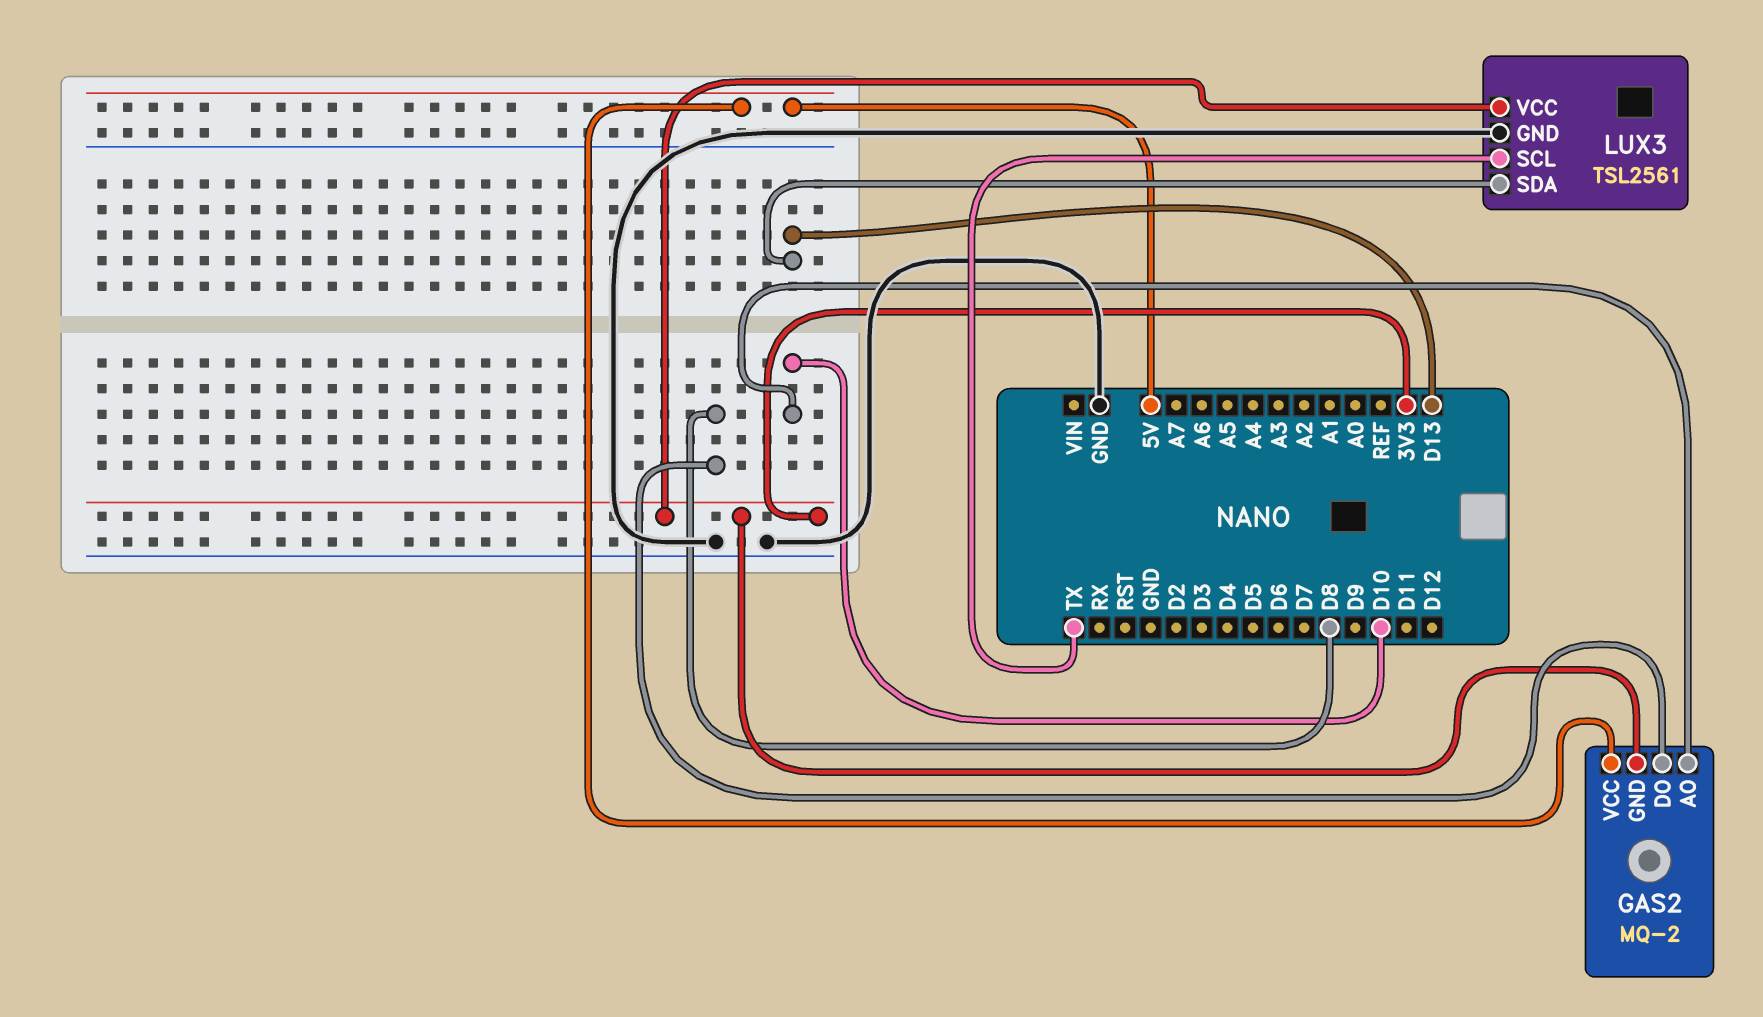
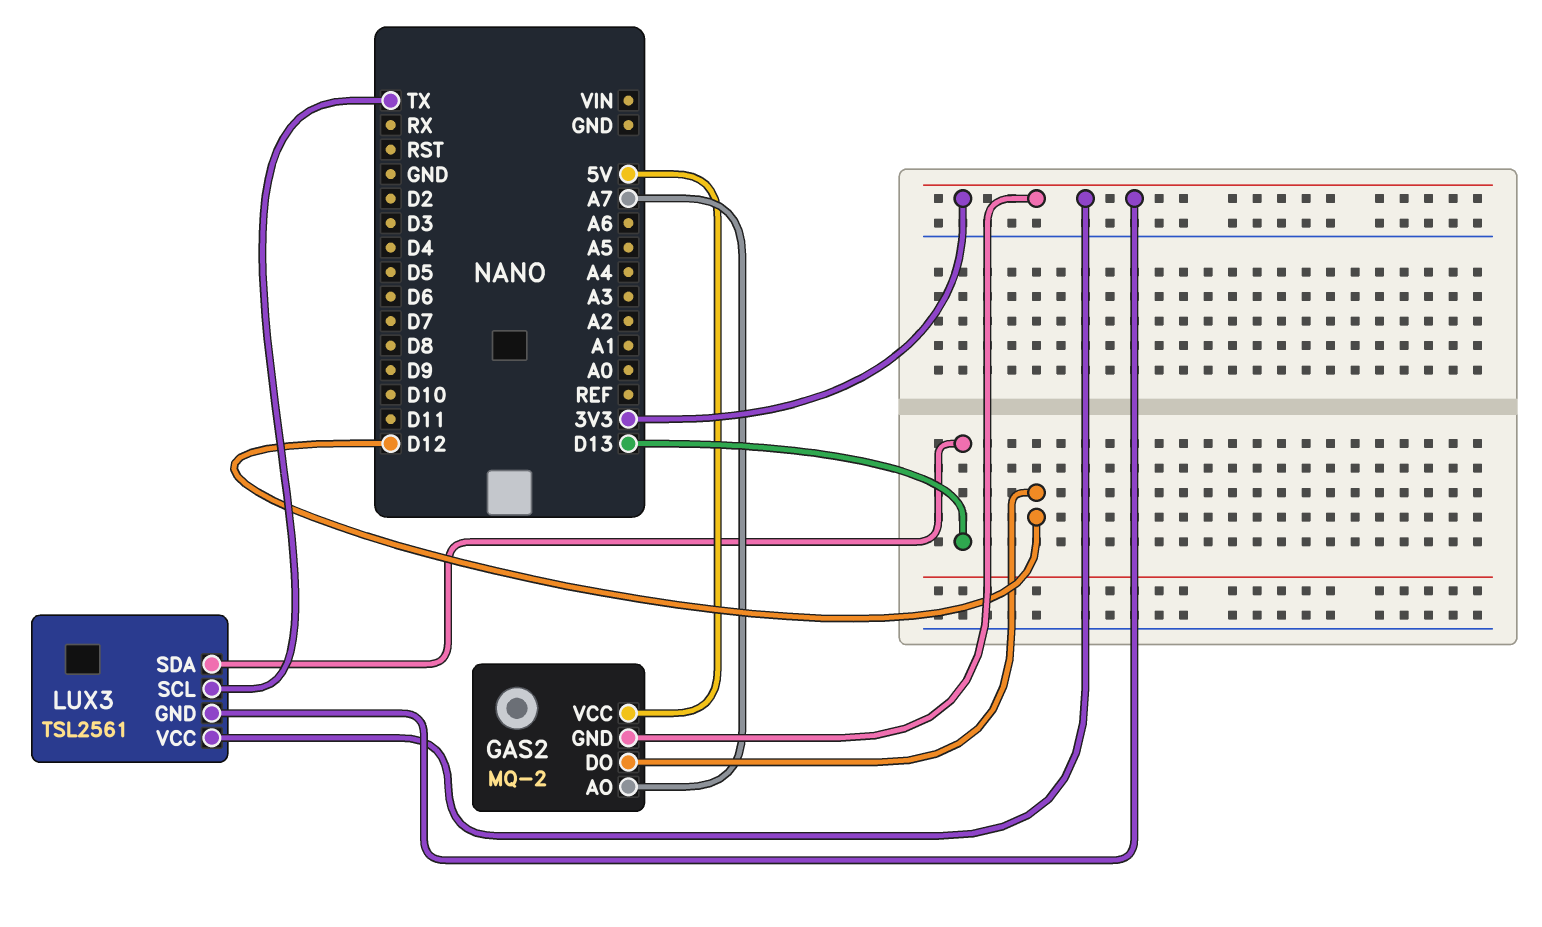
GAS2 pin AO: D10 -> A7
GAS2 pin DO: D8 -> D12
LUX3 pin GND: GND -> 3V3

